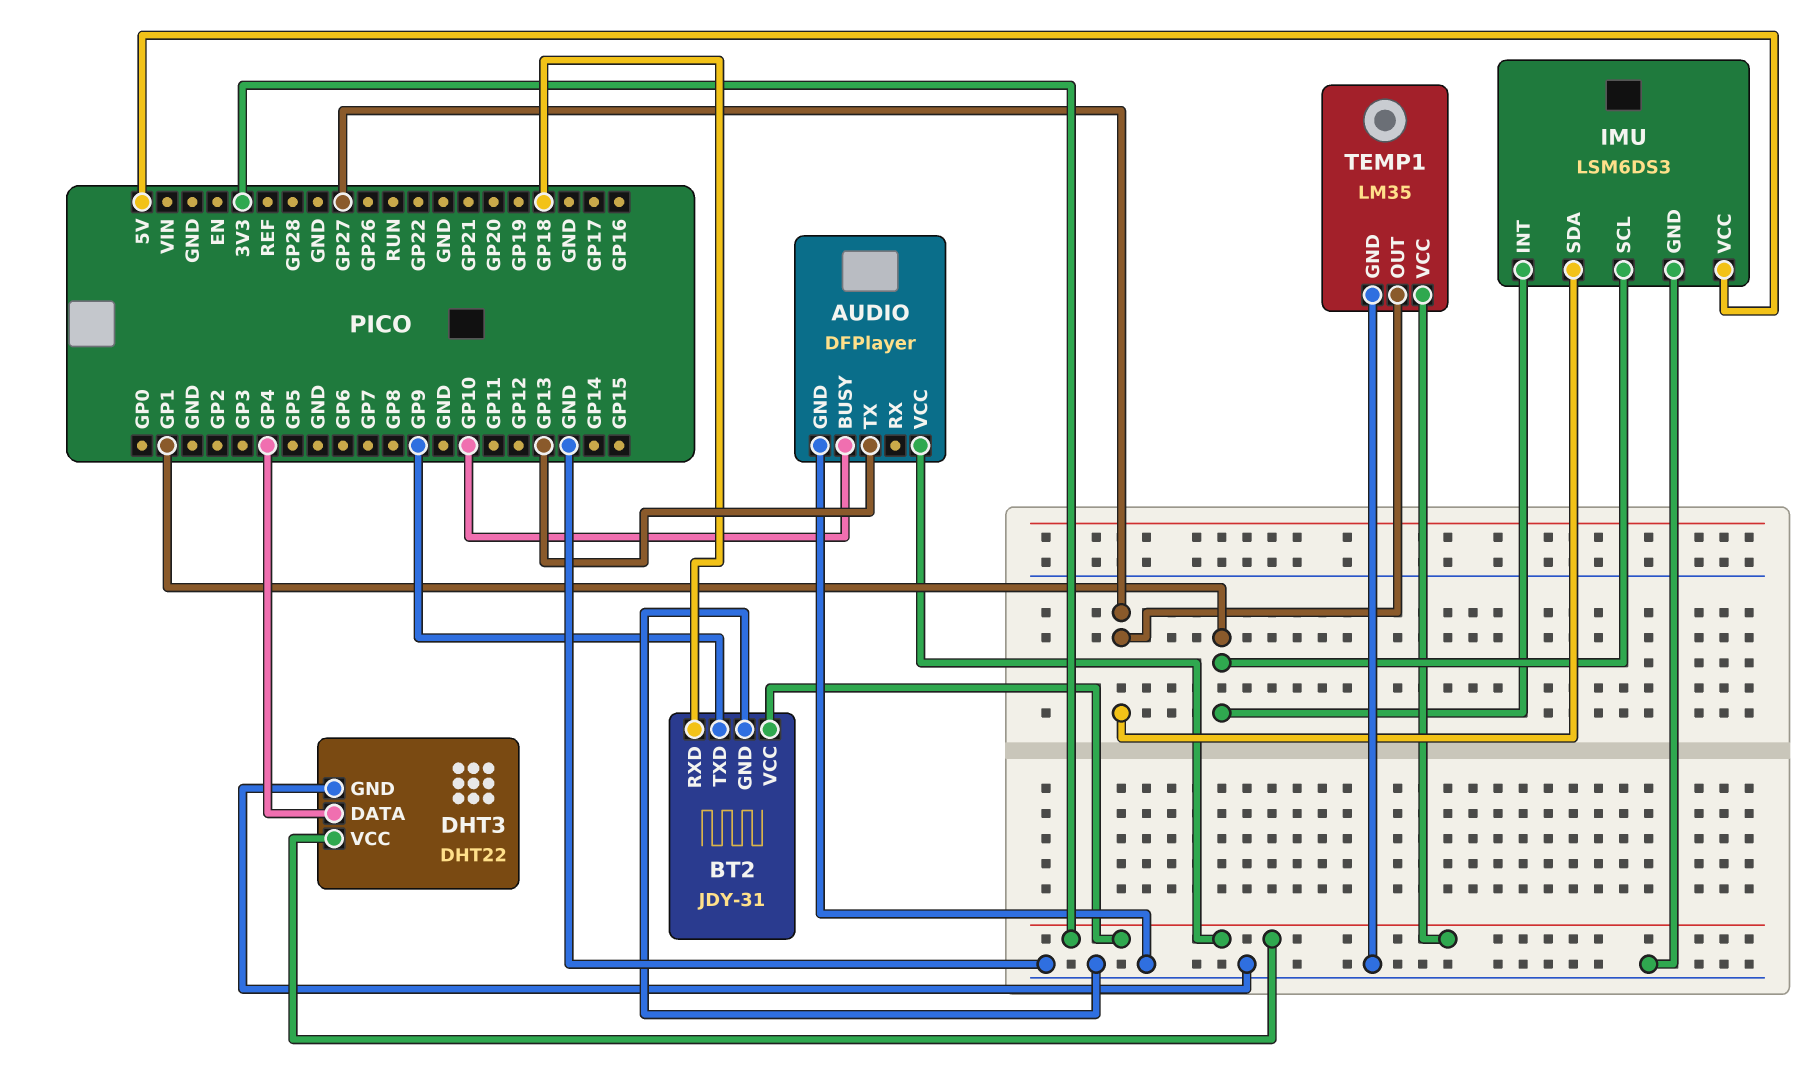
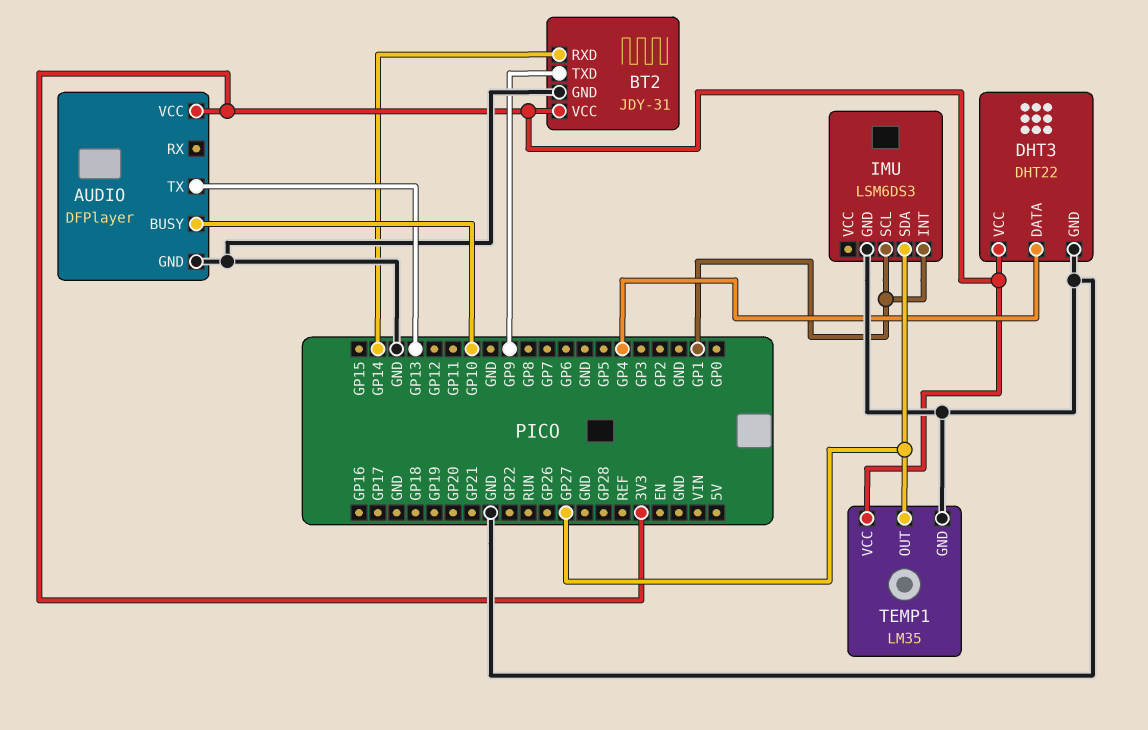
BT2 pin RXD: GP18 -> GP14
IMU pin VCC: 5V -> none

